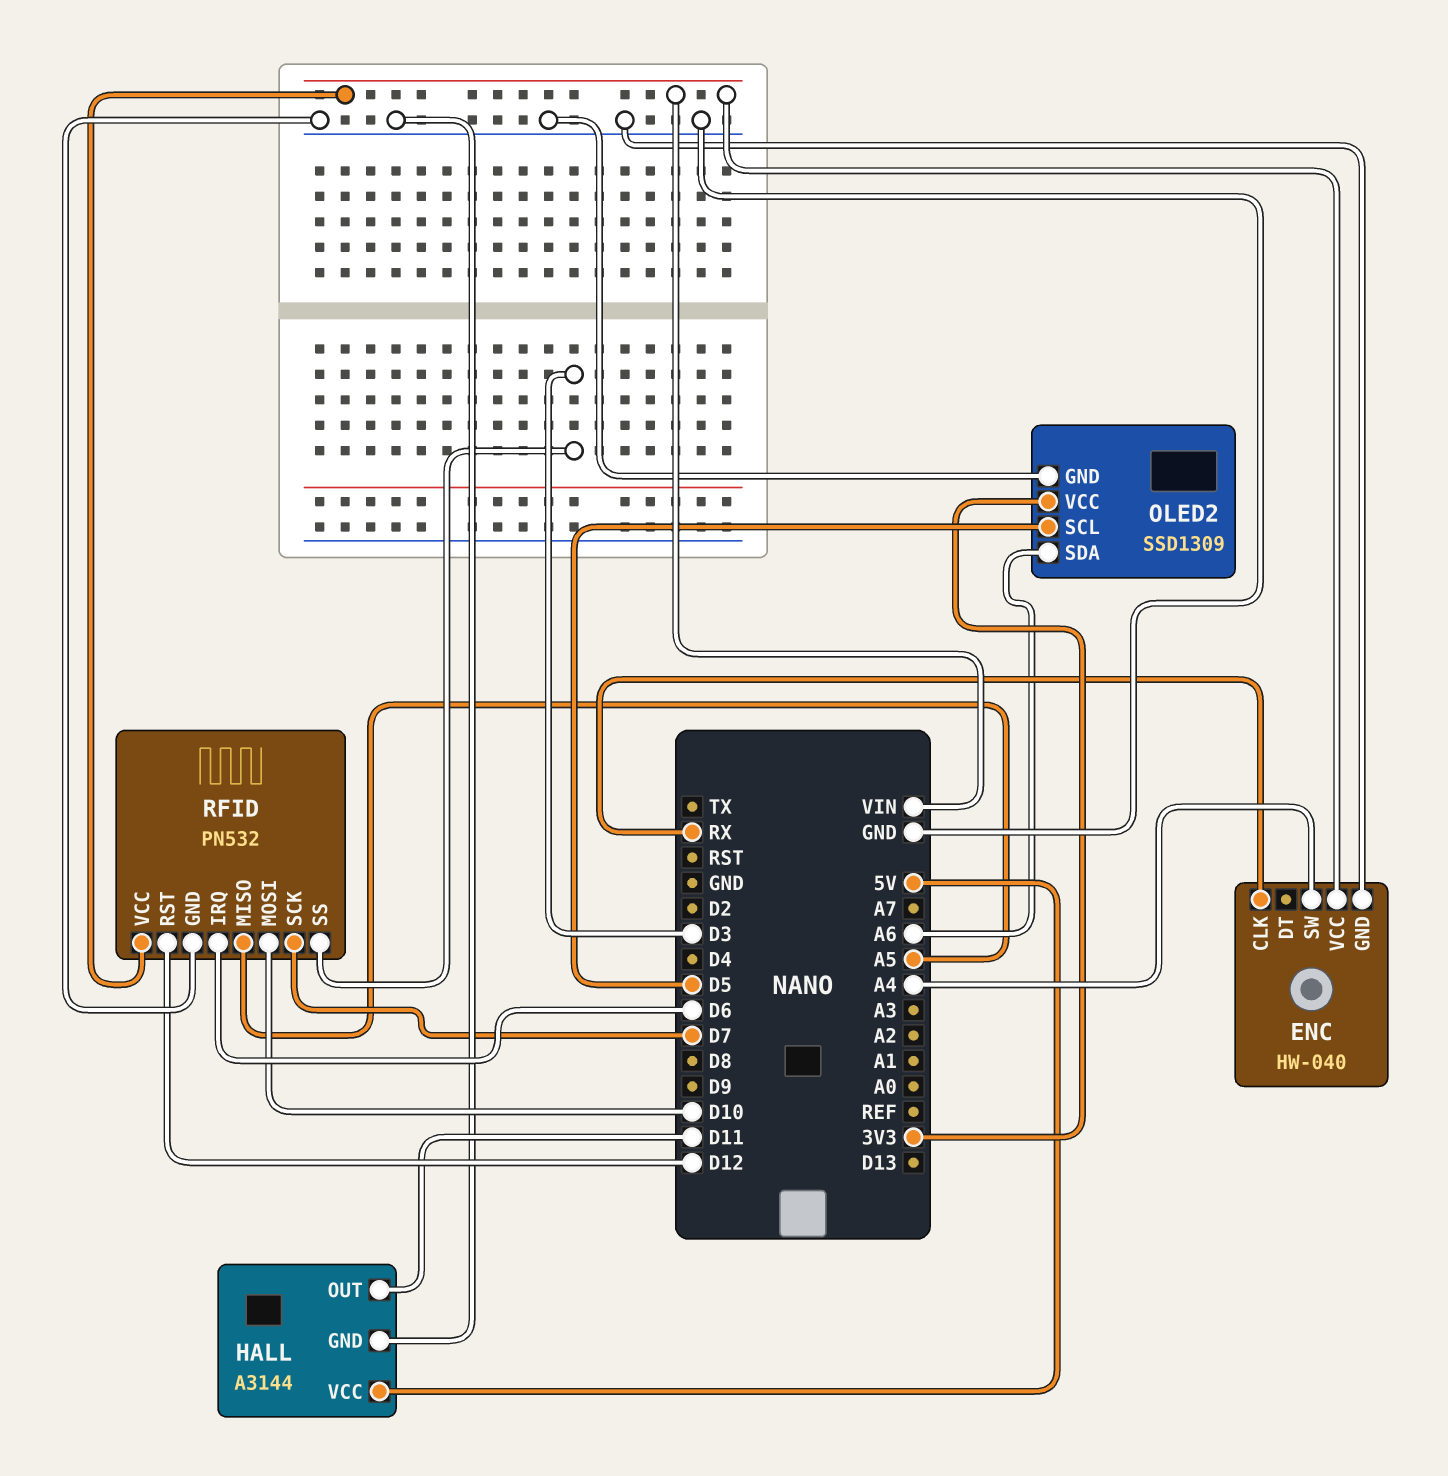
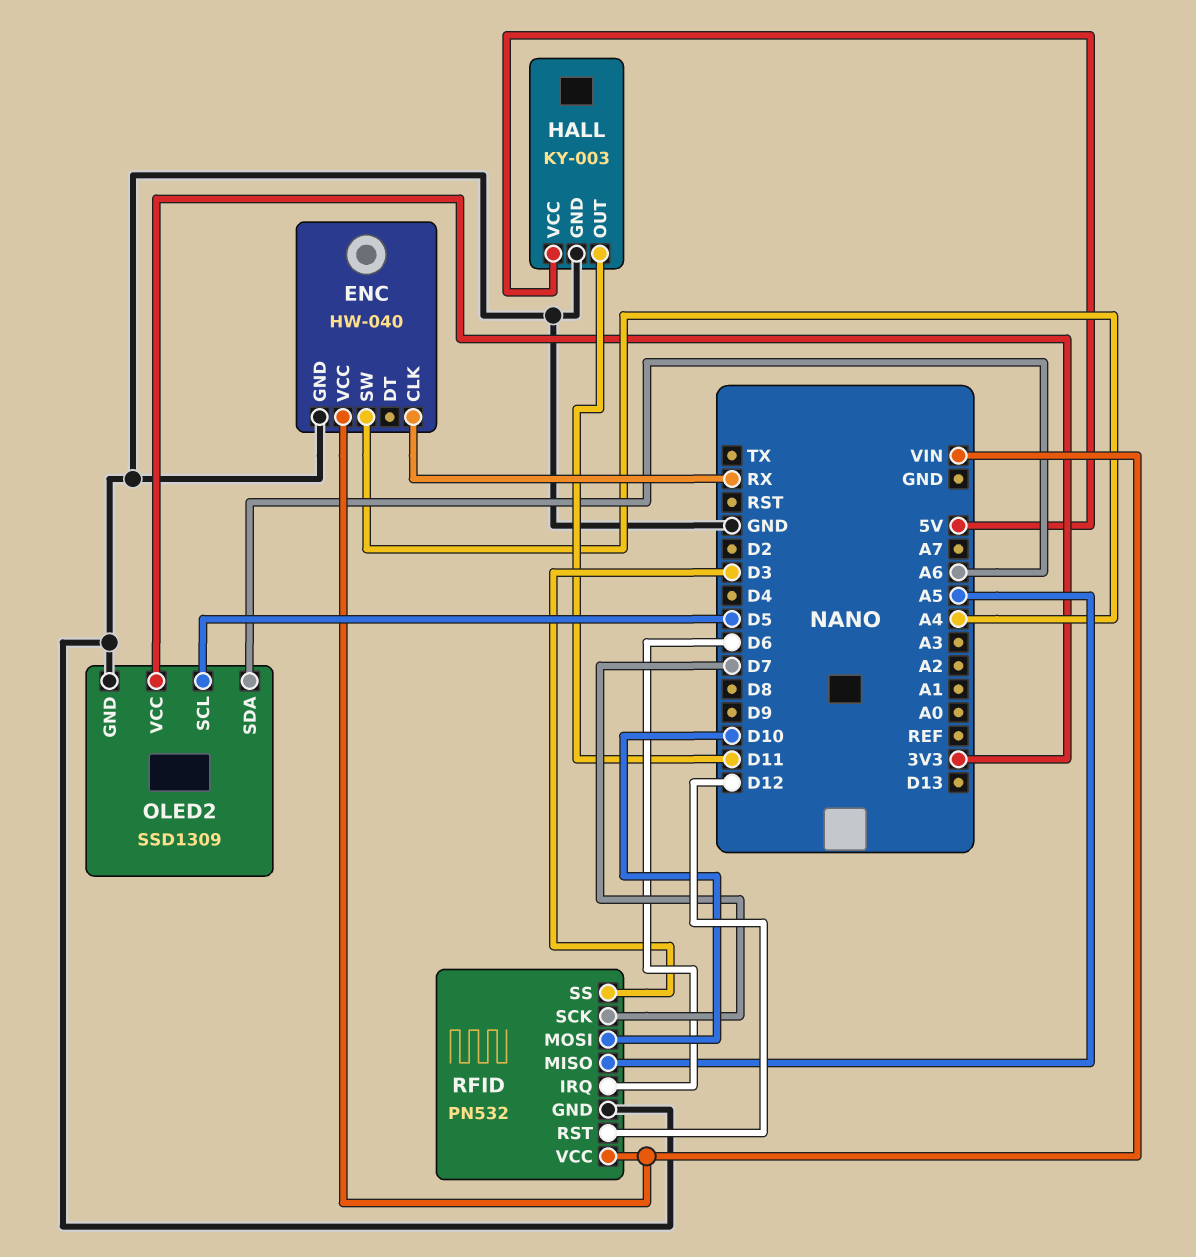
HALL: A3144 -> KY-003

